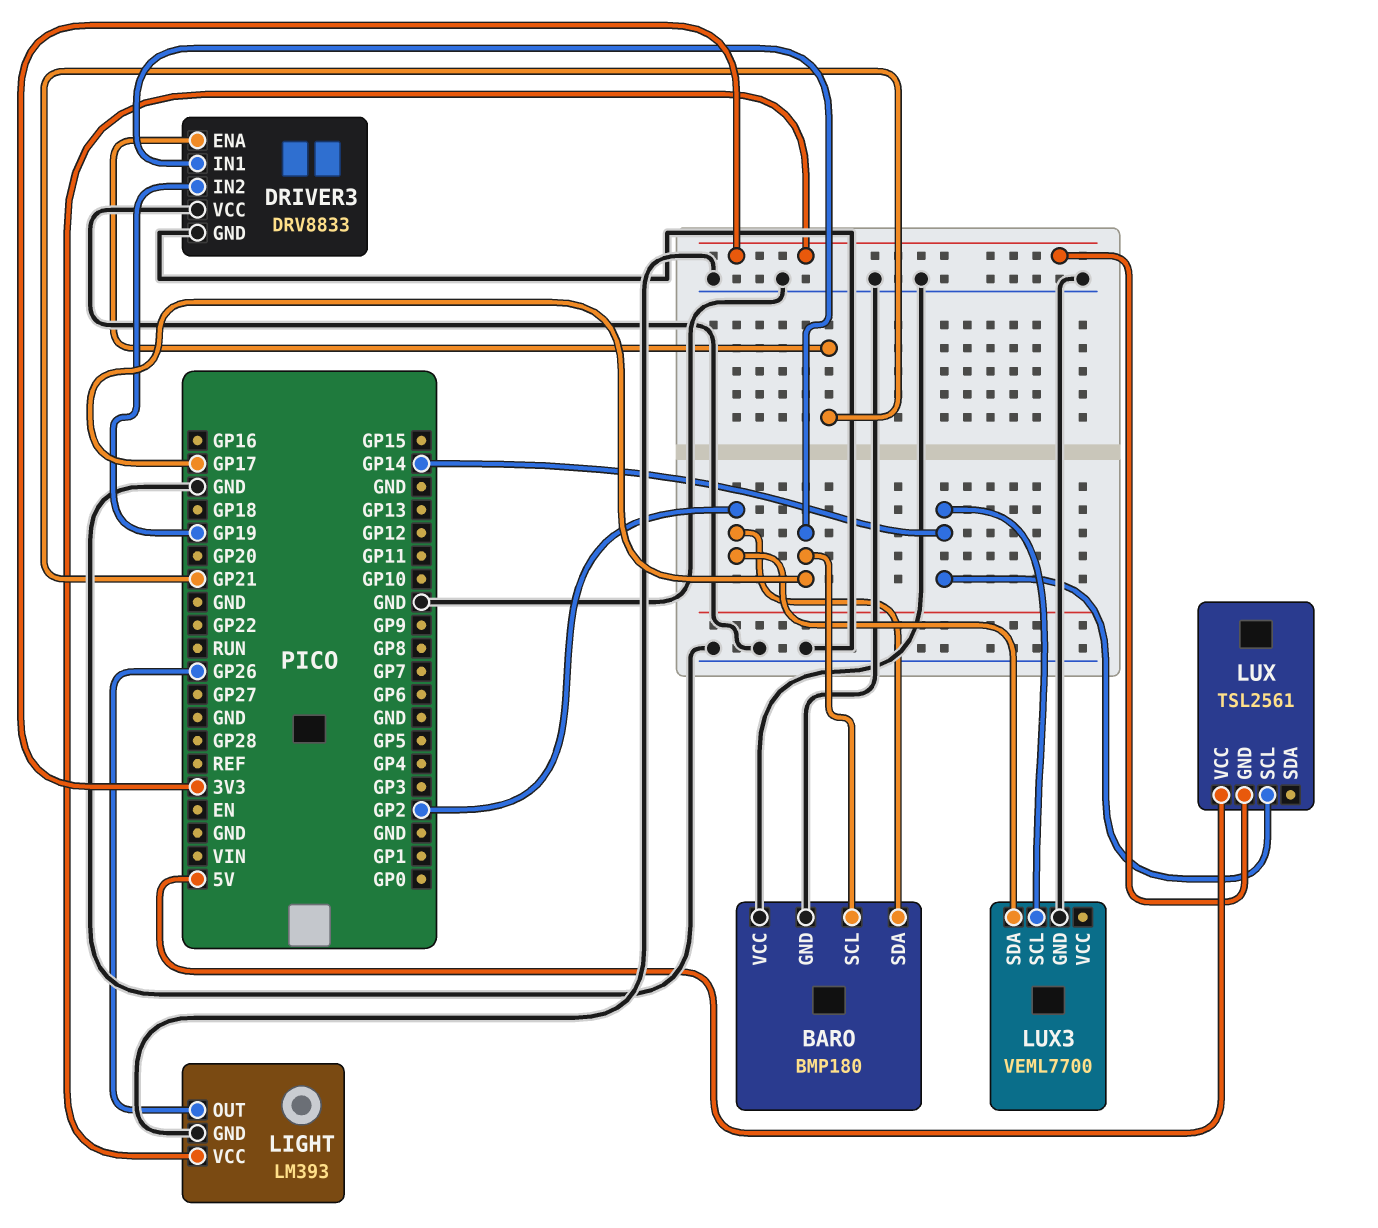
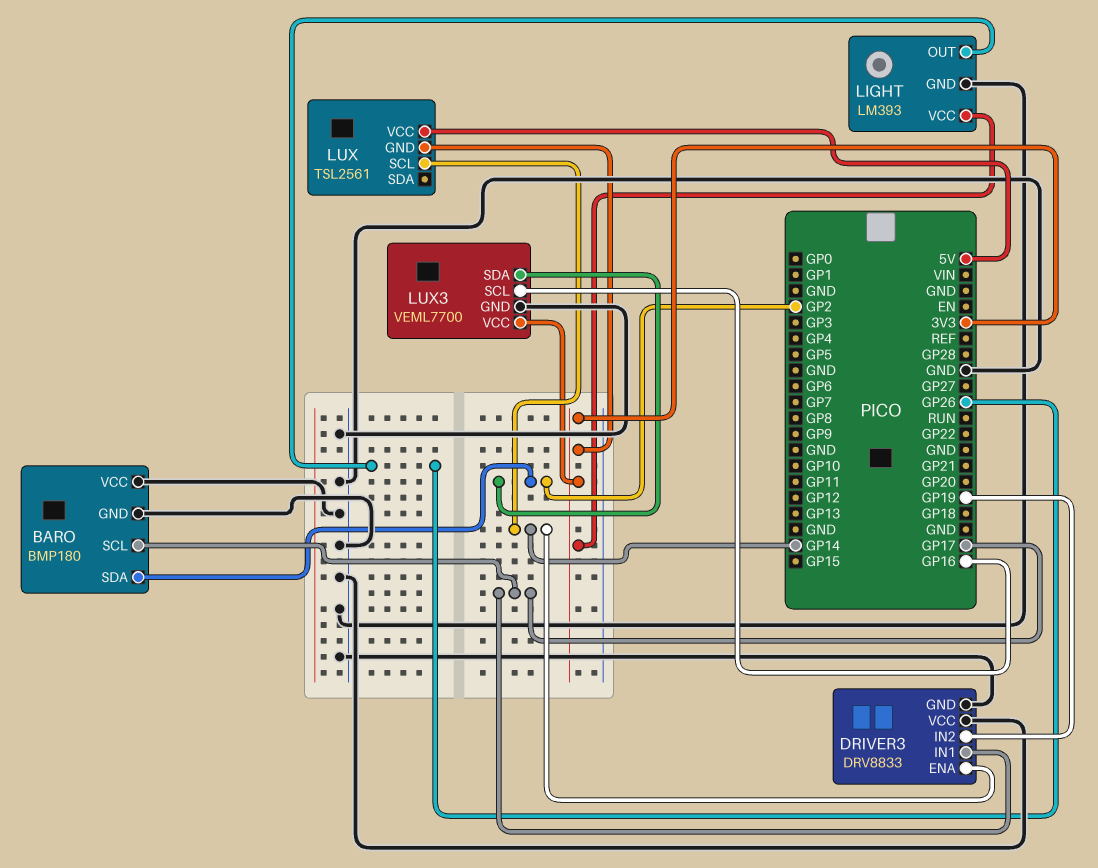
DRIVER3 pin ENA: GP21 -> GP14
LUX3 pin SCL: GP14 -> GP16
LUX3 pin VCC: none -> 3V3

